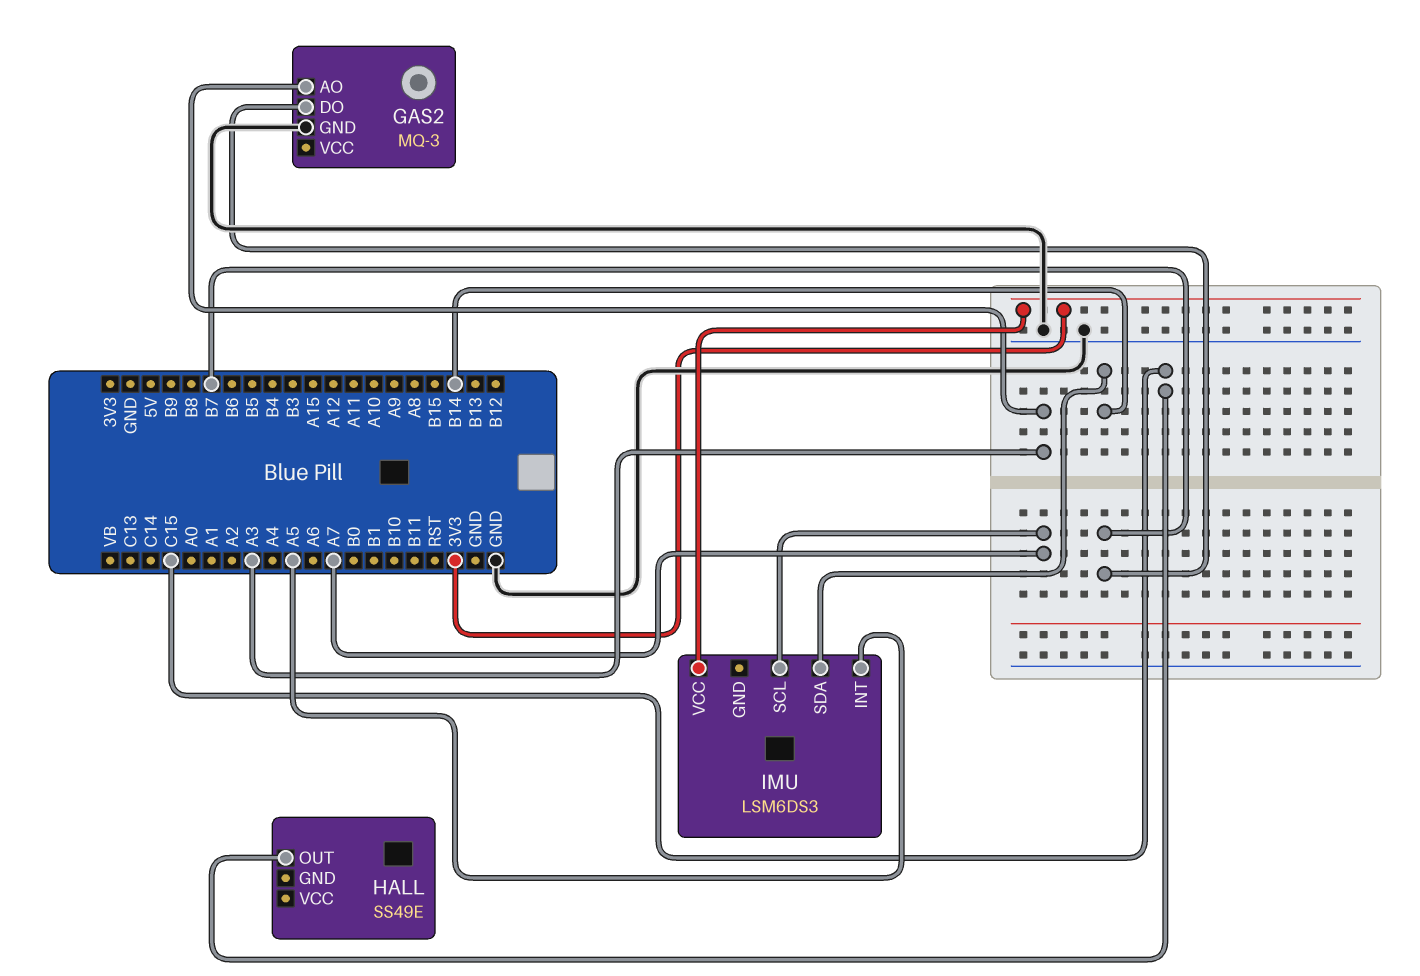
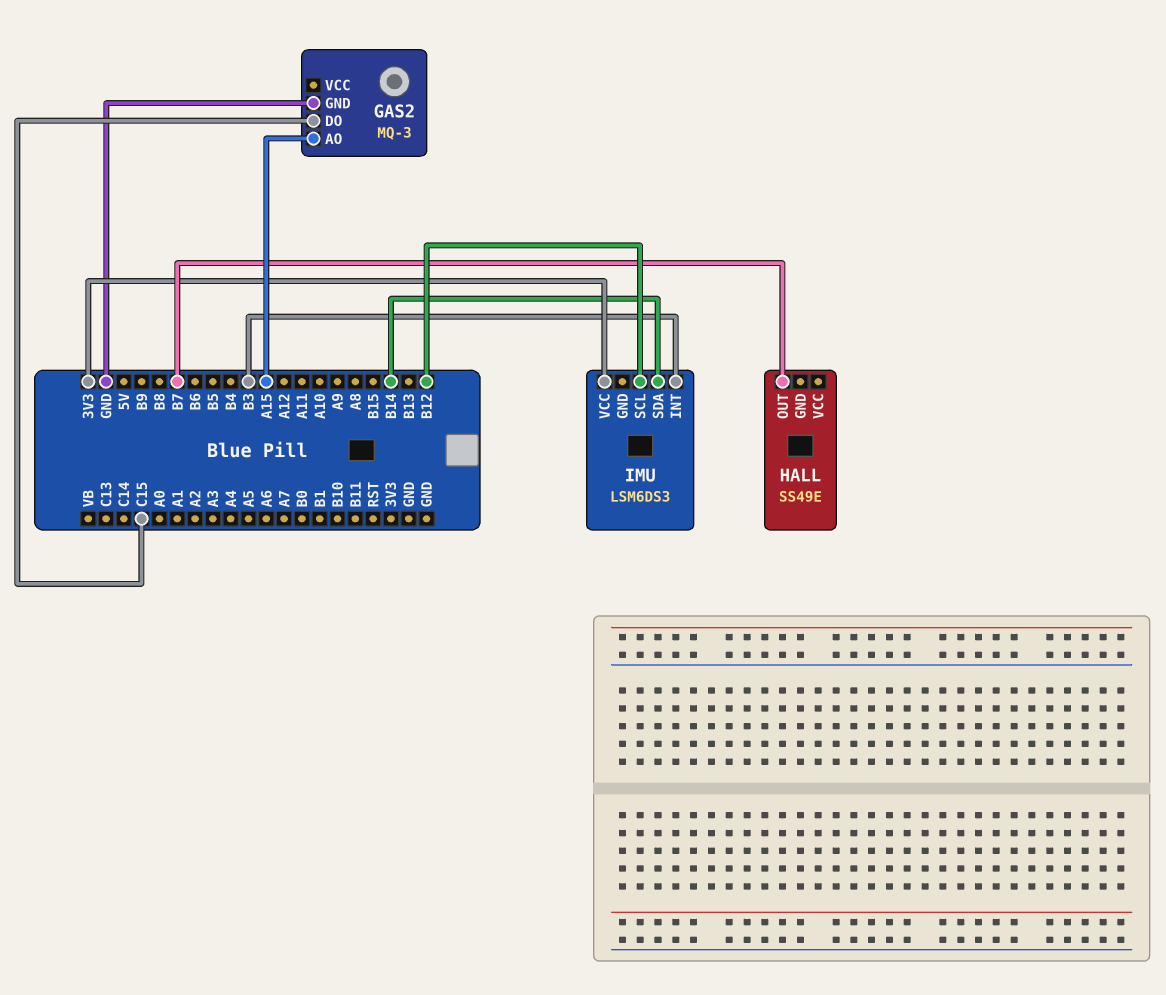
GAS2 pin AO: A3 -> A15
GAS2 pin DO: B7 -> C15
HALL pin OUT: C15 -> B7
IMU pin INT: A5 -> B3
IMU pin SCL: A7 -> B12

